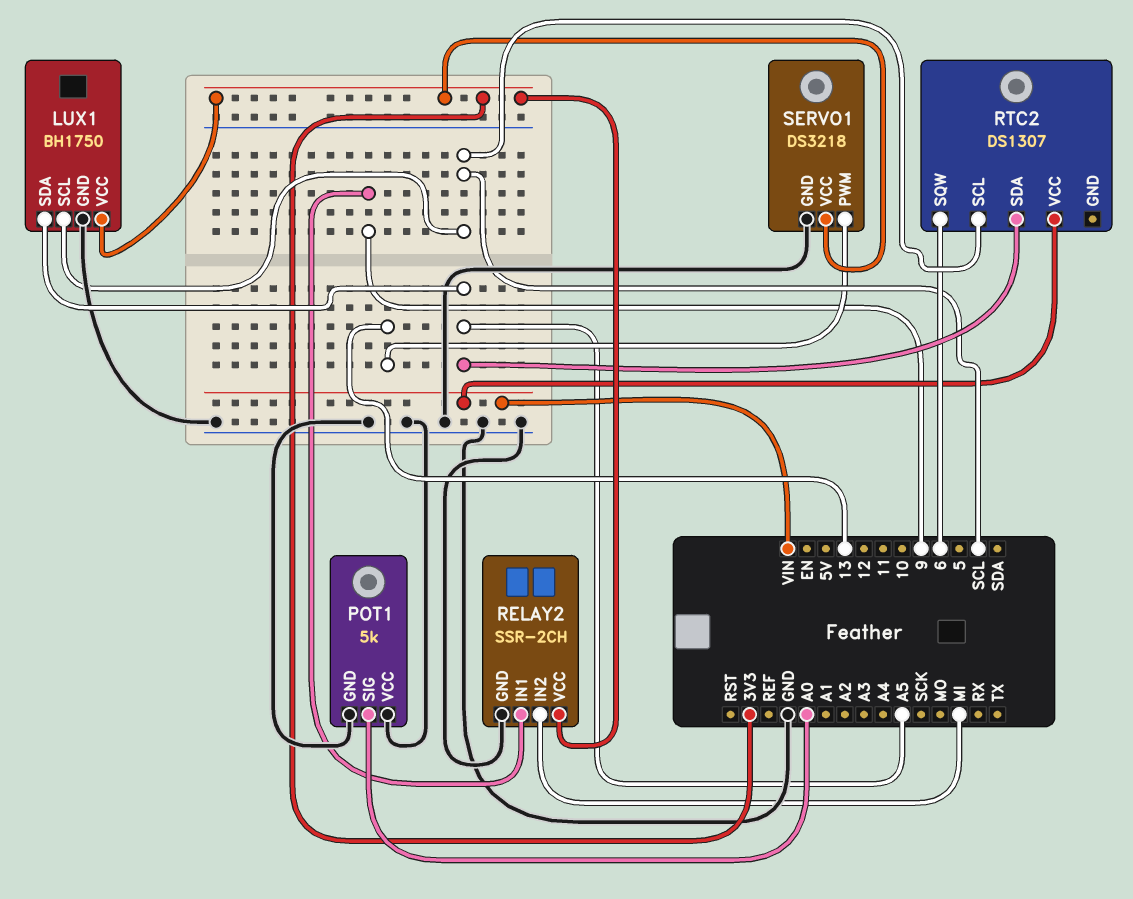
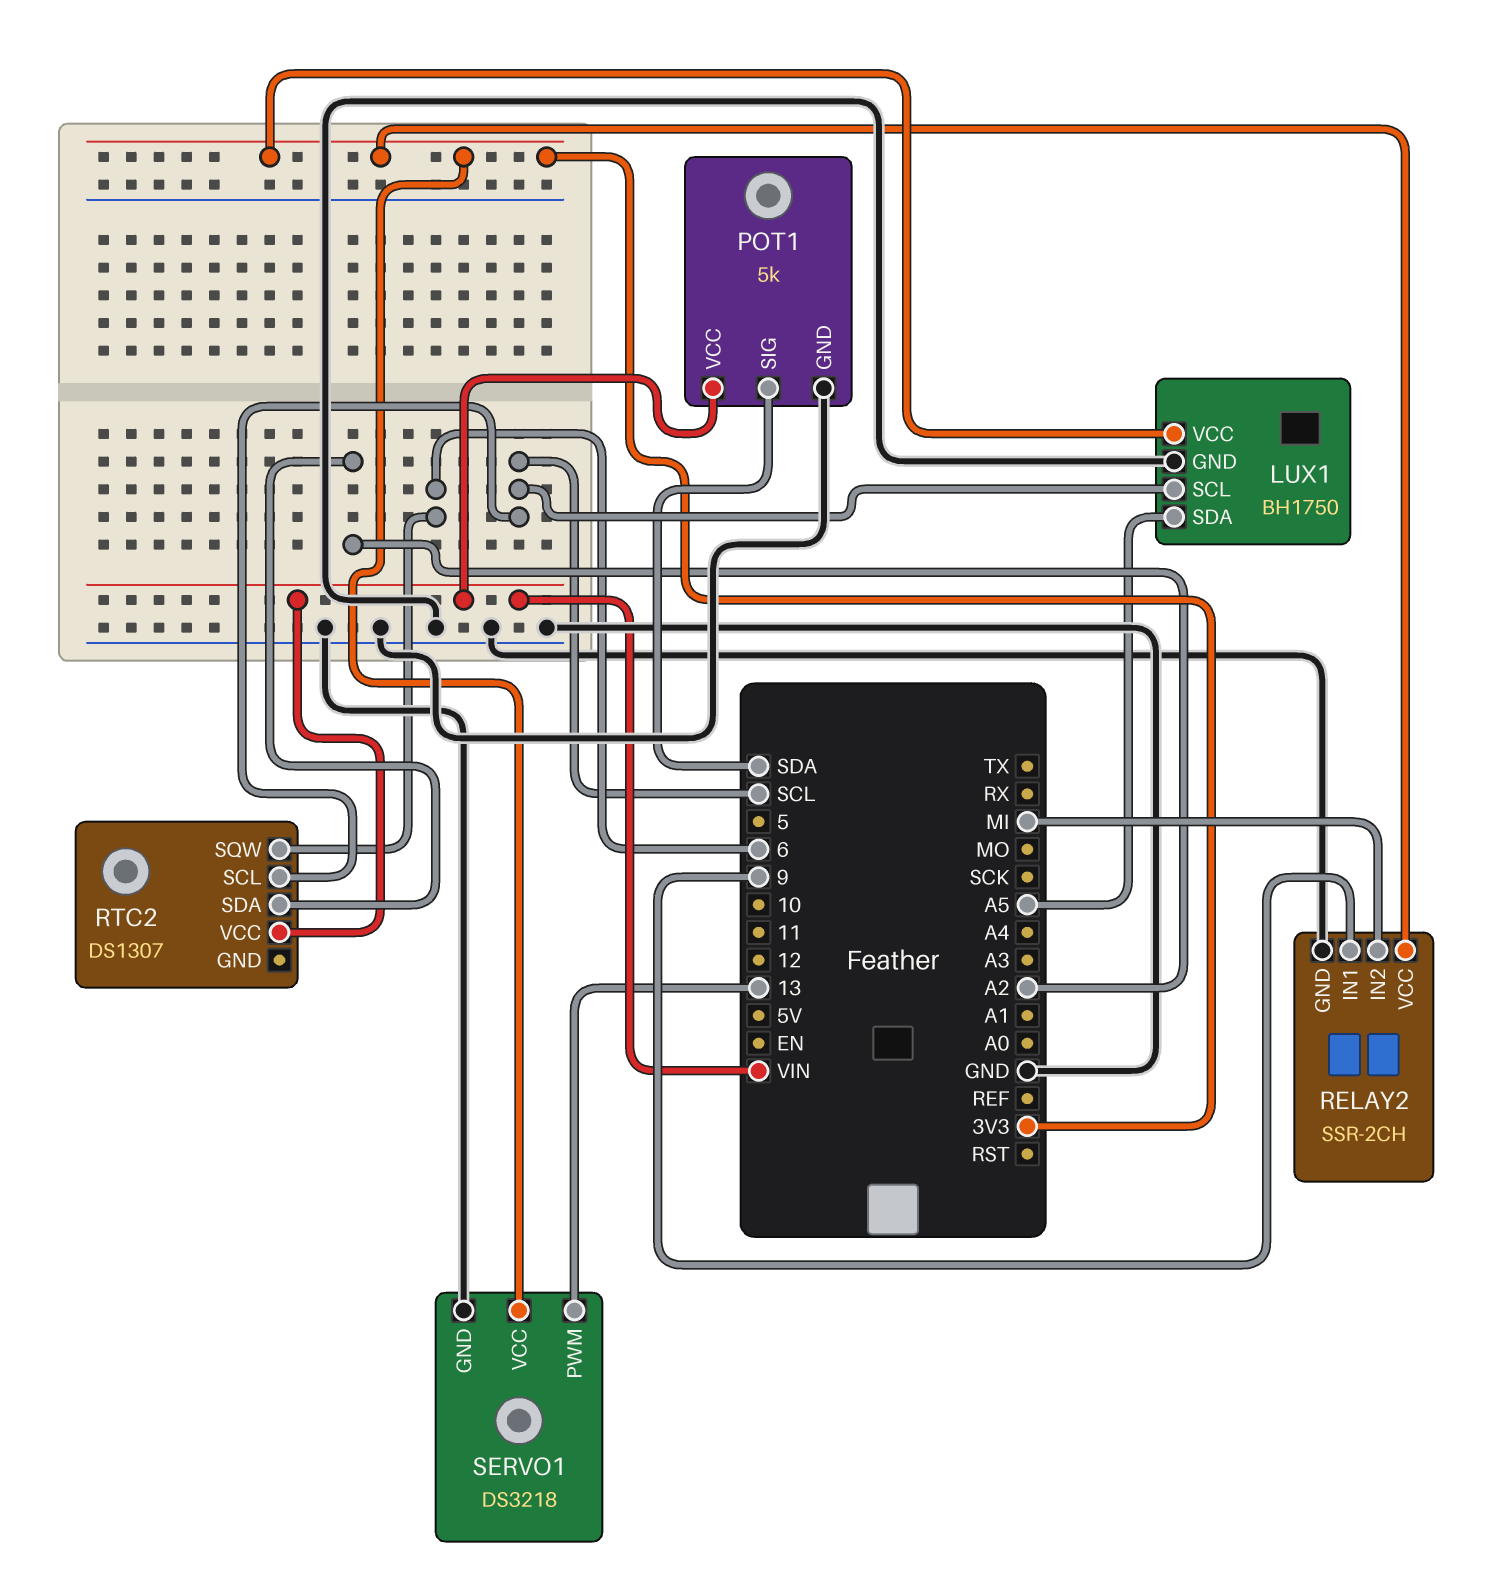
POT1 pin SIG: A0 -> SDA
POT1 pin VCC: GND -> VIN
RTC2 pin SDA: A5 -> A2

